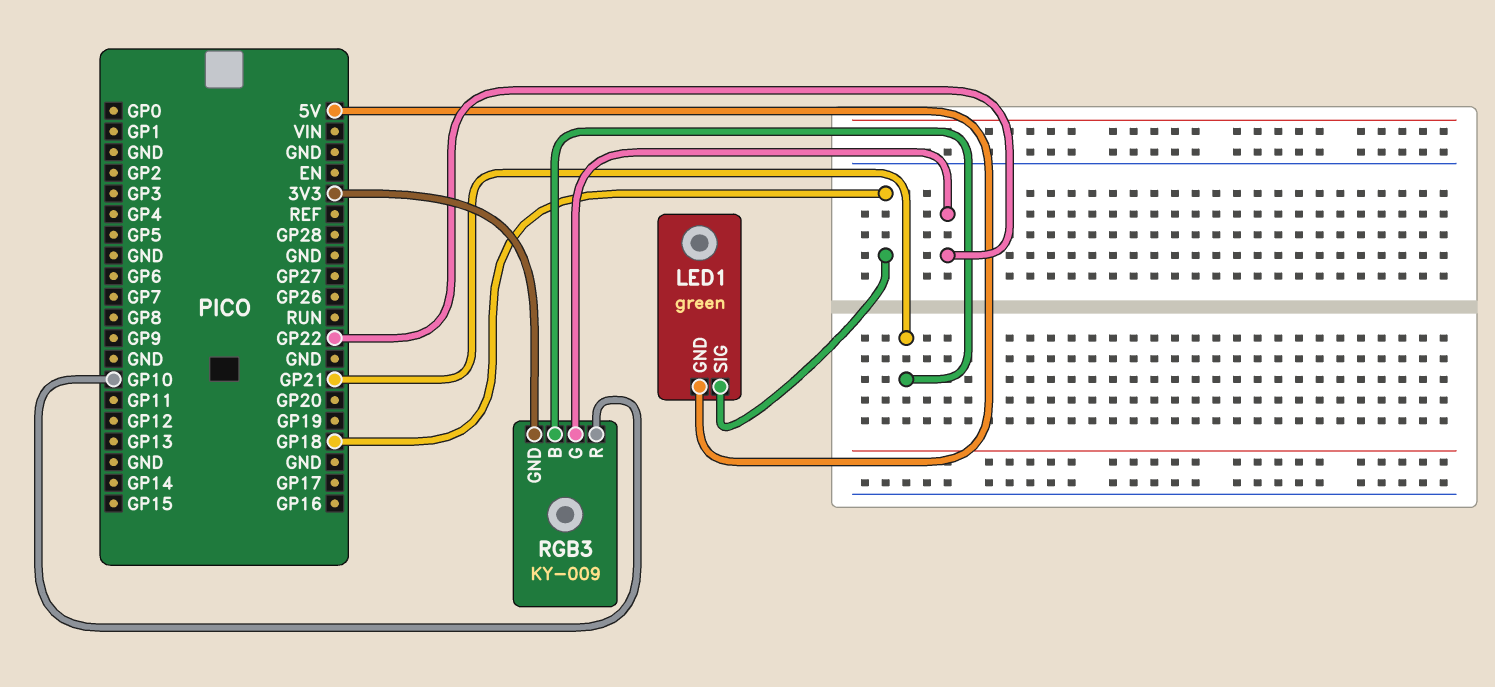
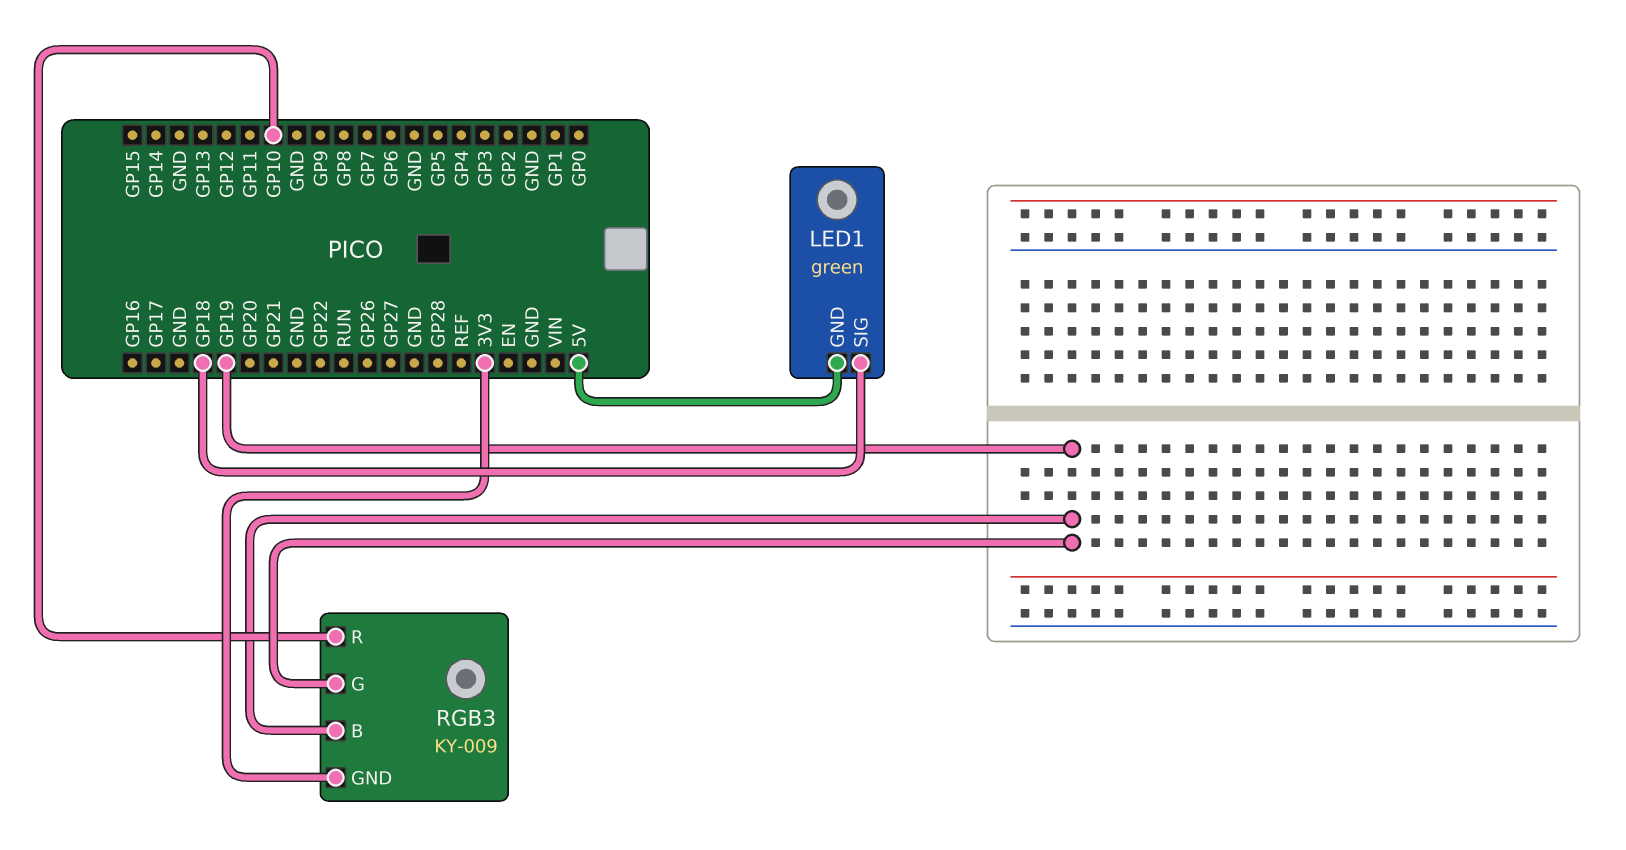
RGB3 pin B: GP21 -> GP19
RGB3 pin G: GP22 -> GP19

